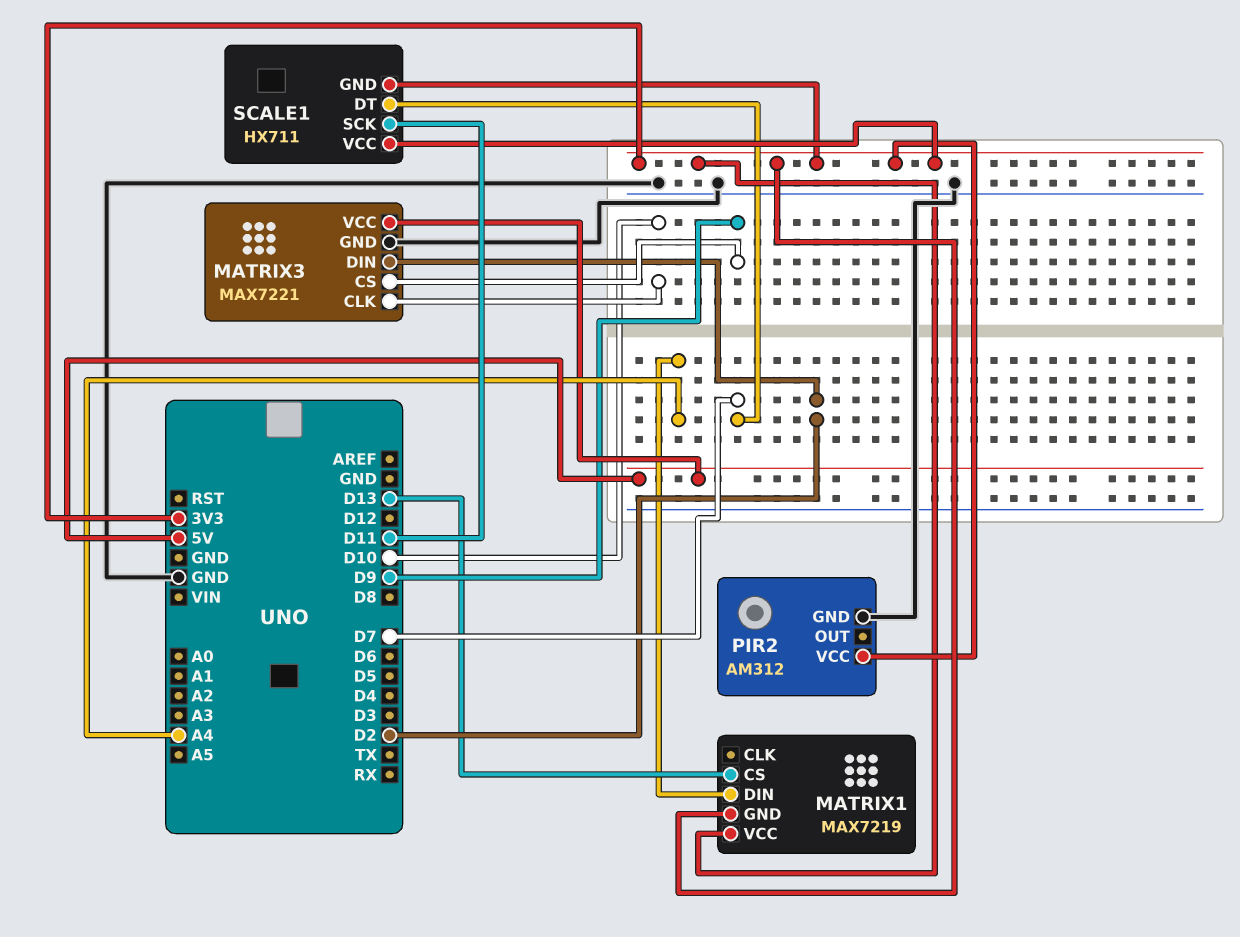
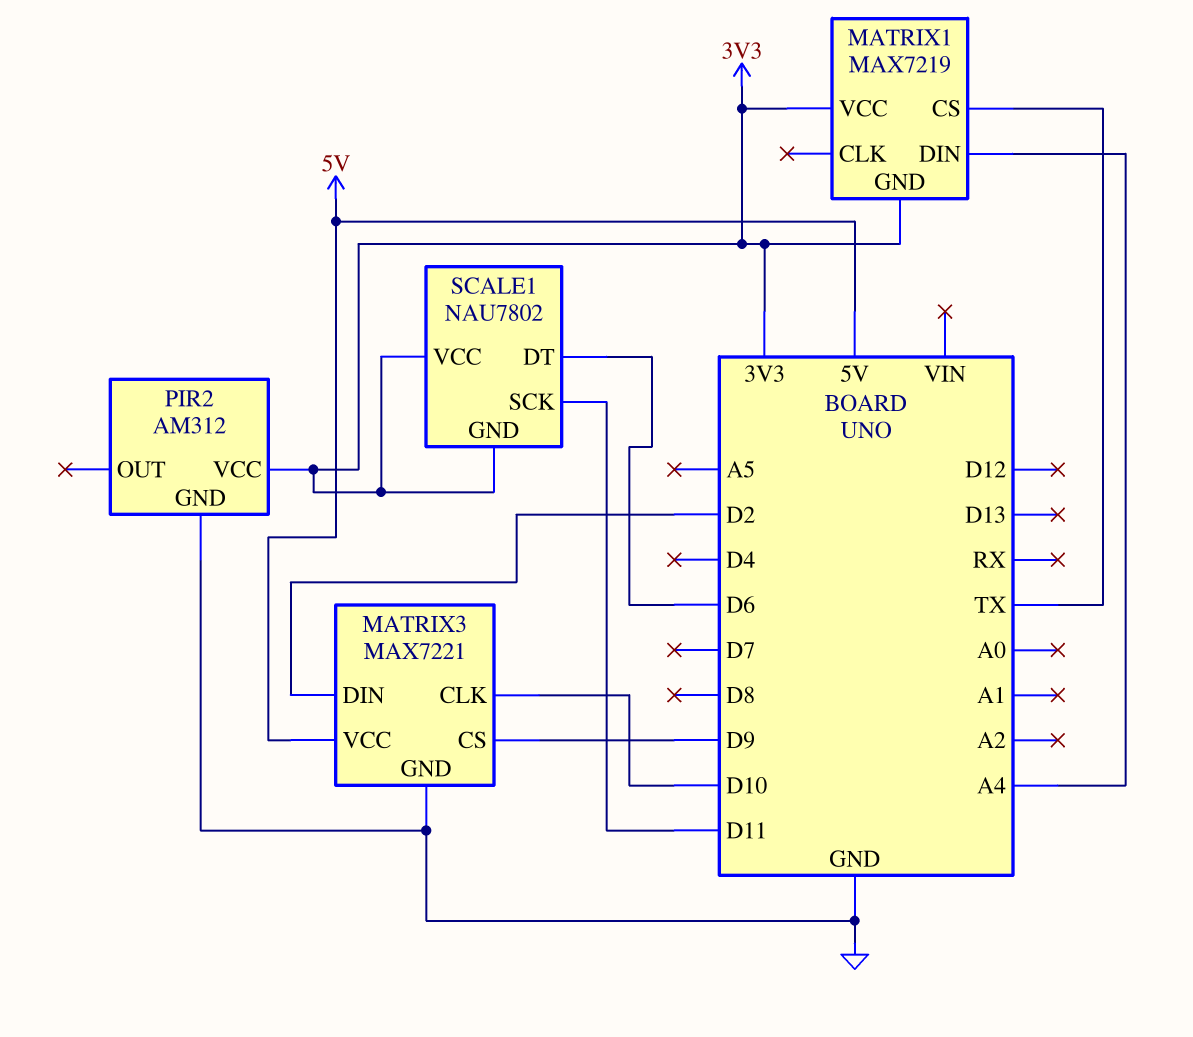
MATRIX1 pin CS: D13 -> TX
SCALE1: HX711 -> NAU7802
SCALE1 pin DT: D7 -> D6

